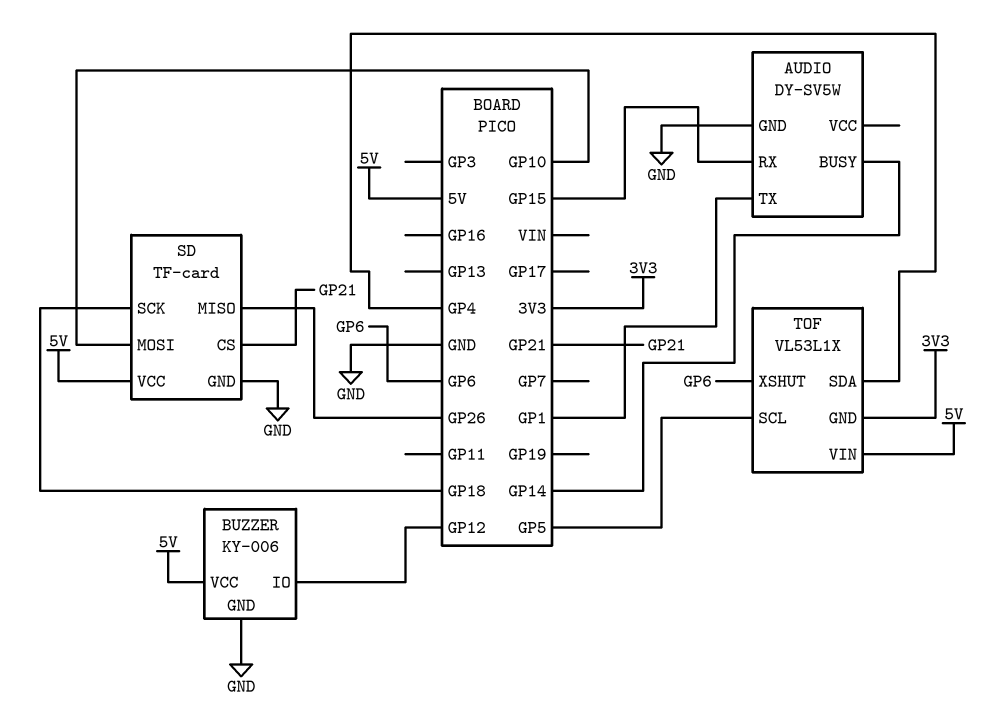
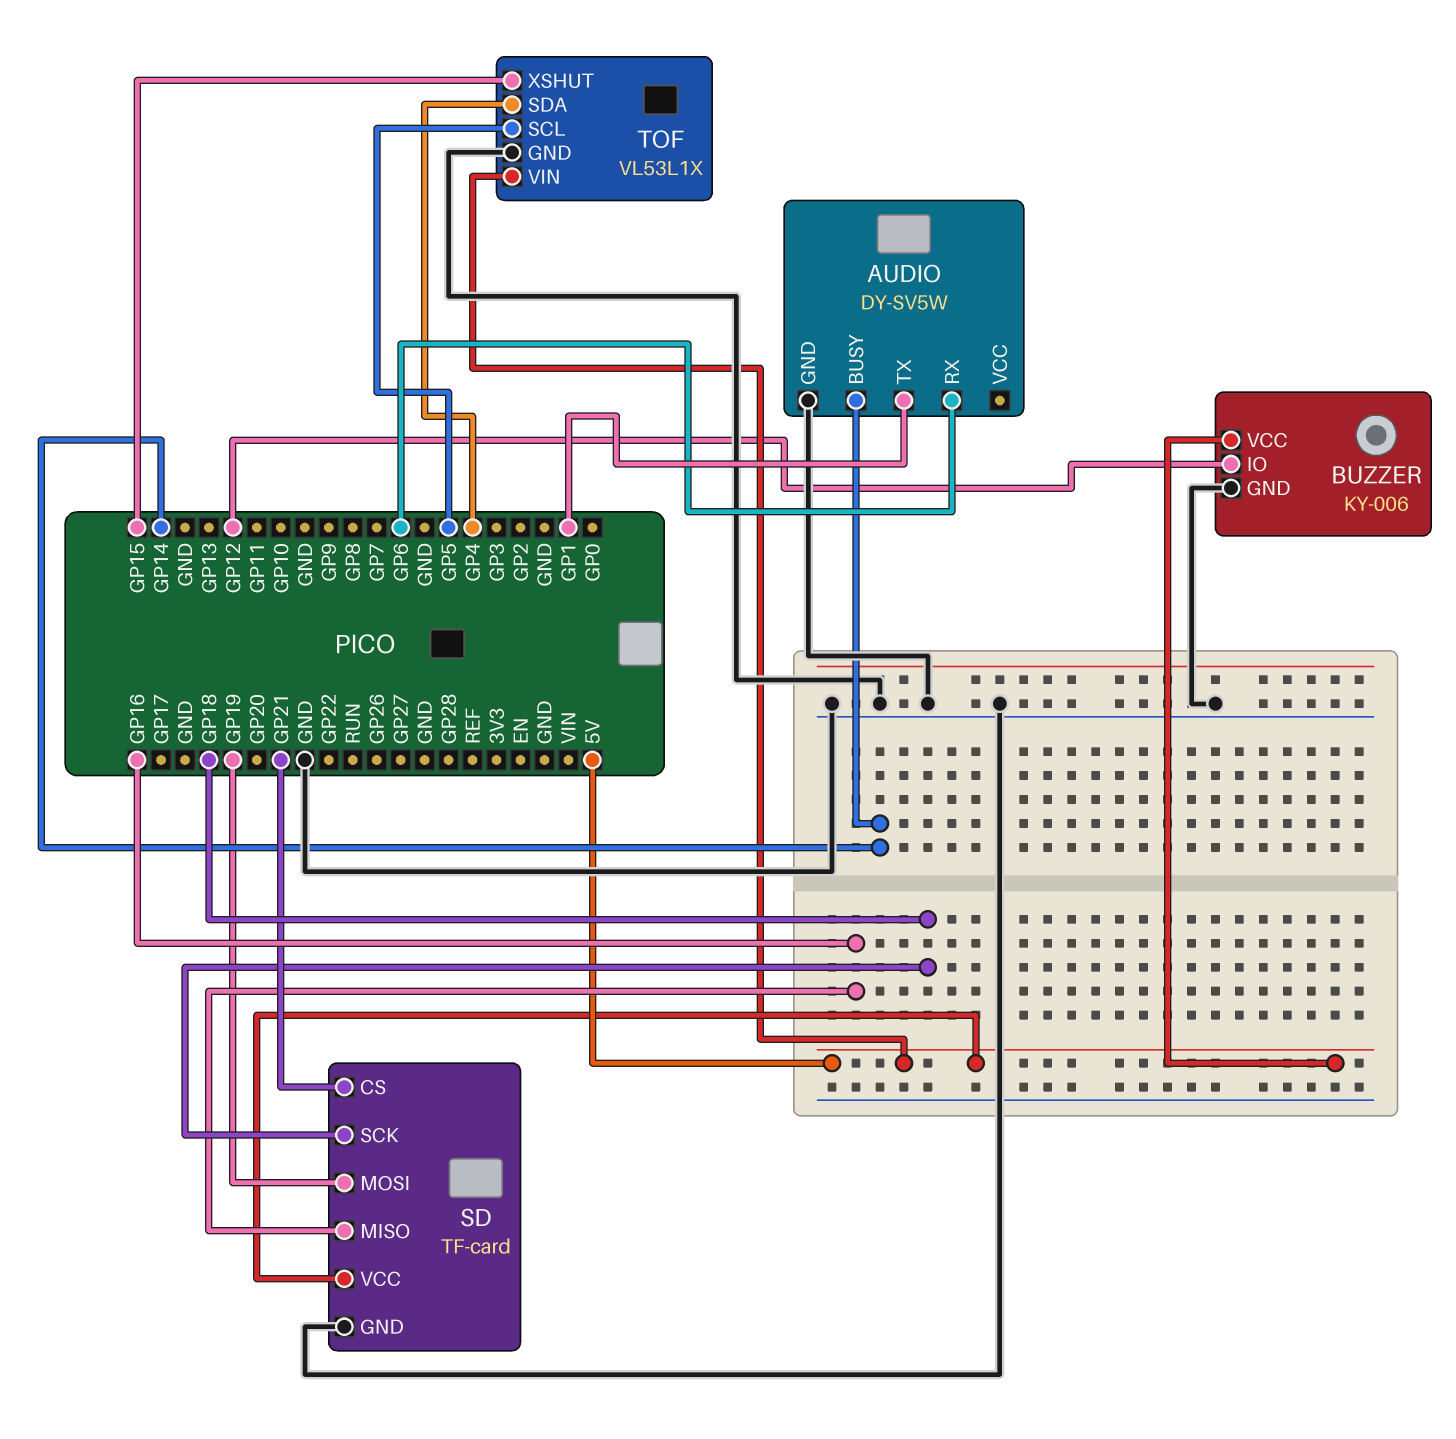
AUDIO pin RX: GP15 -> GP6
SD pin MISO: GP26 -> GP16
SD pin MOSI: GP10 -> GP19
TOF pin GND: 3V3 -> GND
TOF pin XSHUT: GP6 -> GP15

